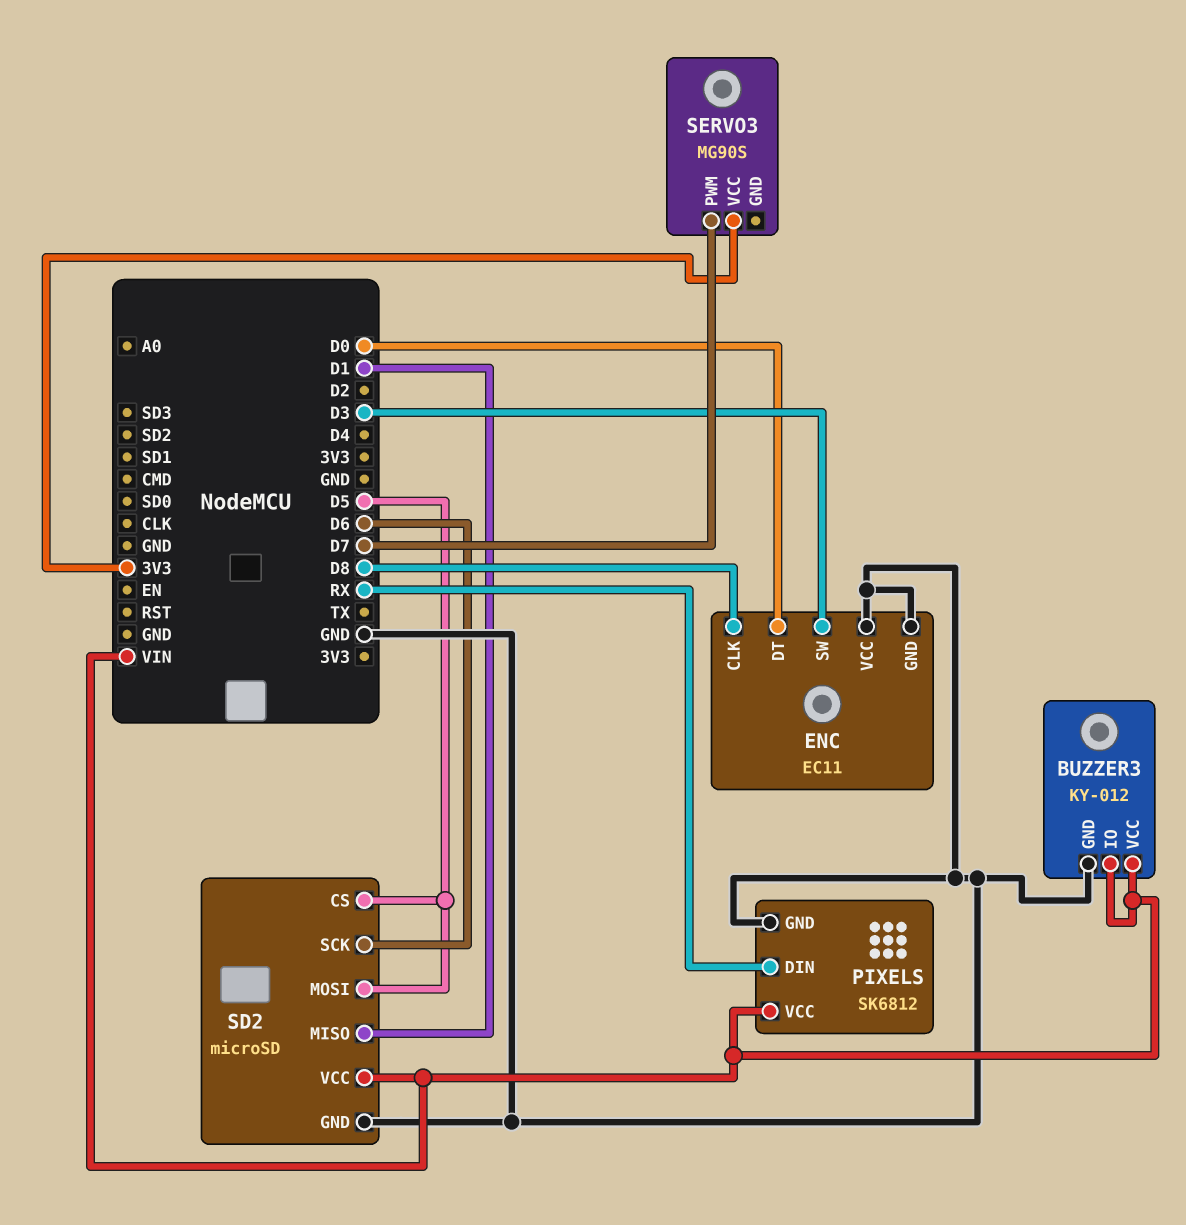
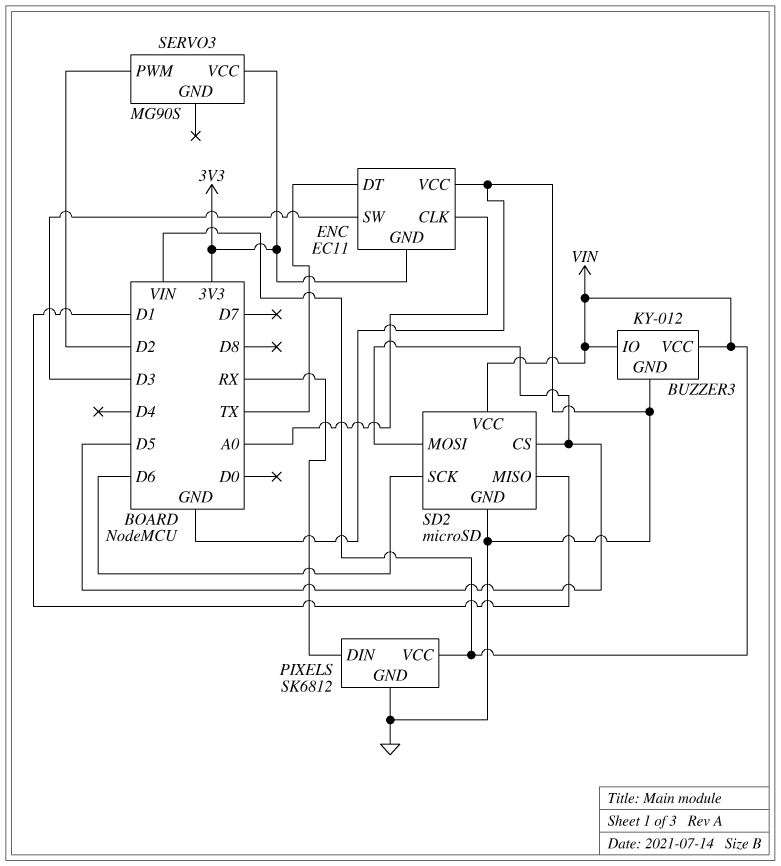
ENC pin CLK: D8 -> A0
ENC pin DT: D0 -> TX
ENC pin GND: GND -> 3V3
SERVO3 pin PWM: D7 -> D2

